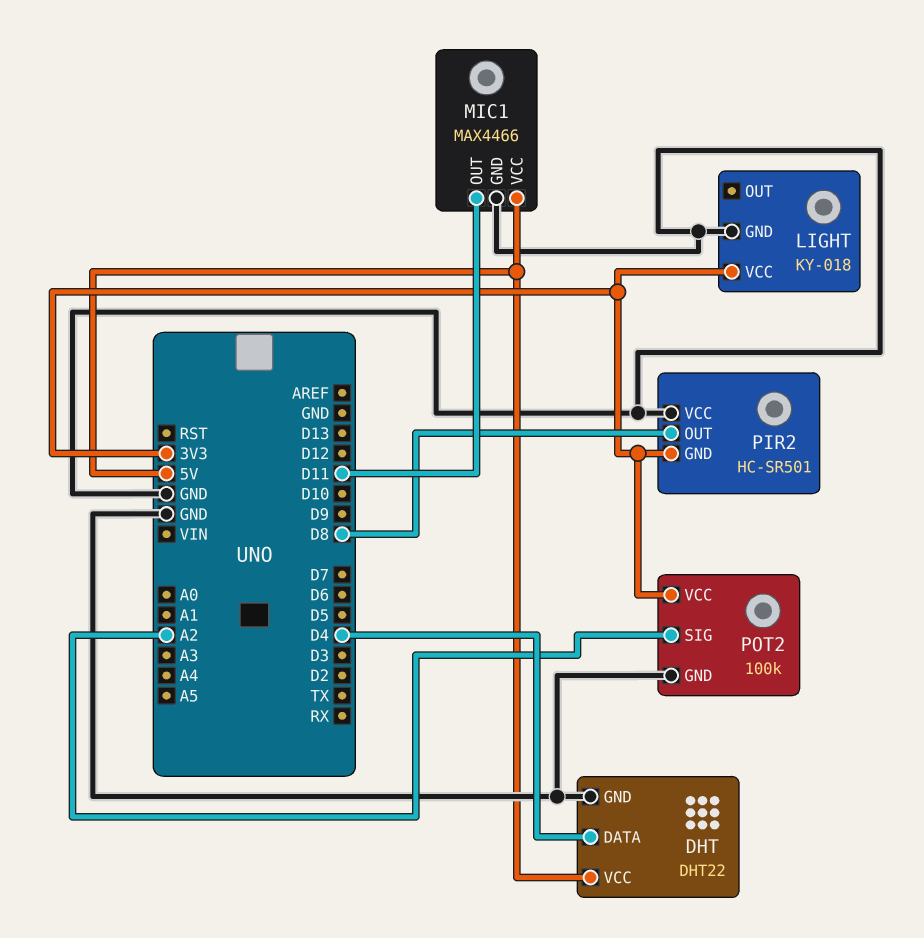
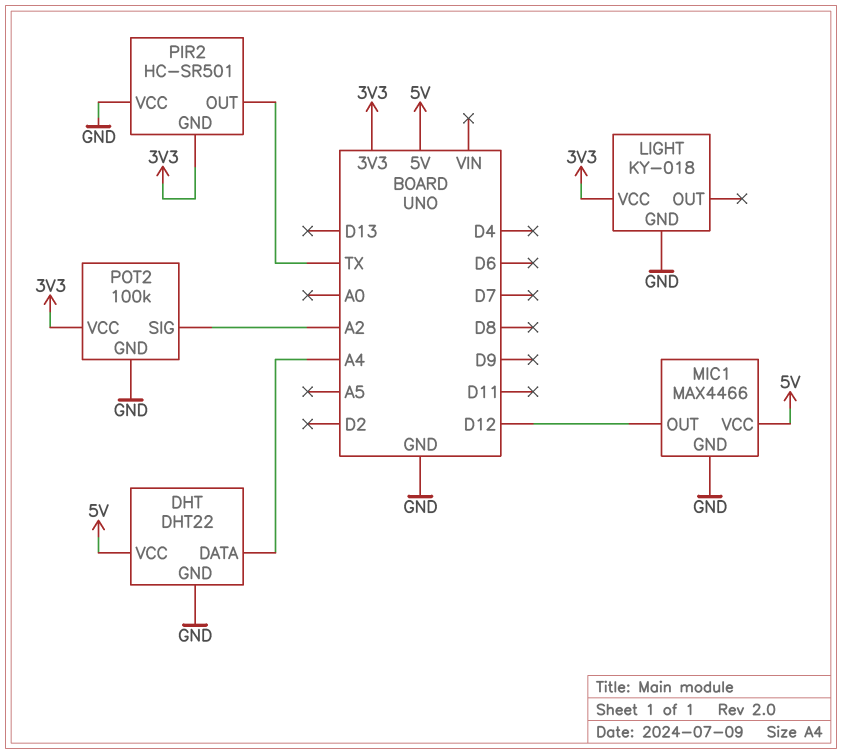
DHT pin DATA: D4 -> A4
MIC1 pin OUT: D11 -> D12
PIR2 pin OUT: D8 -> TX

